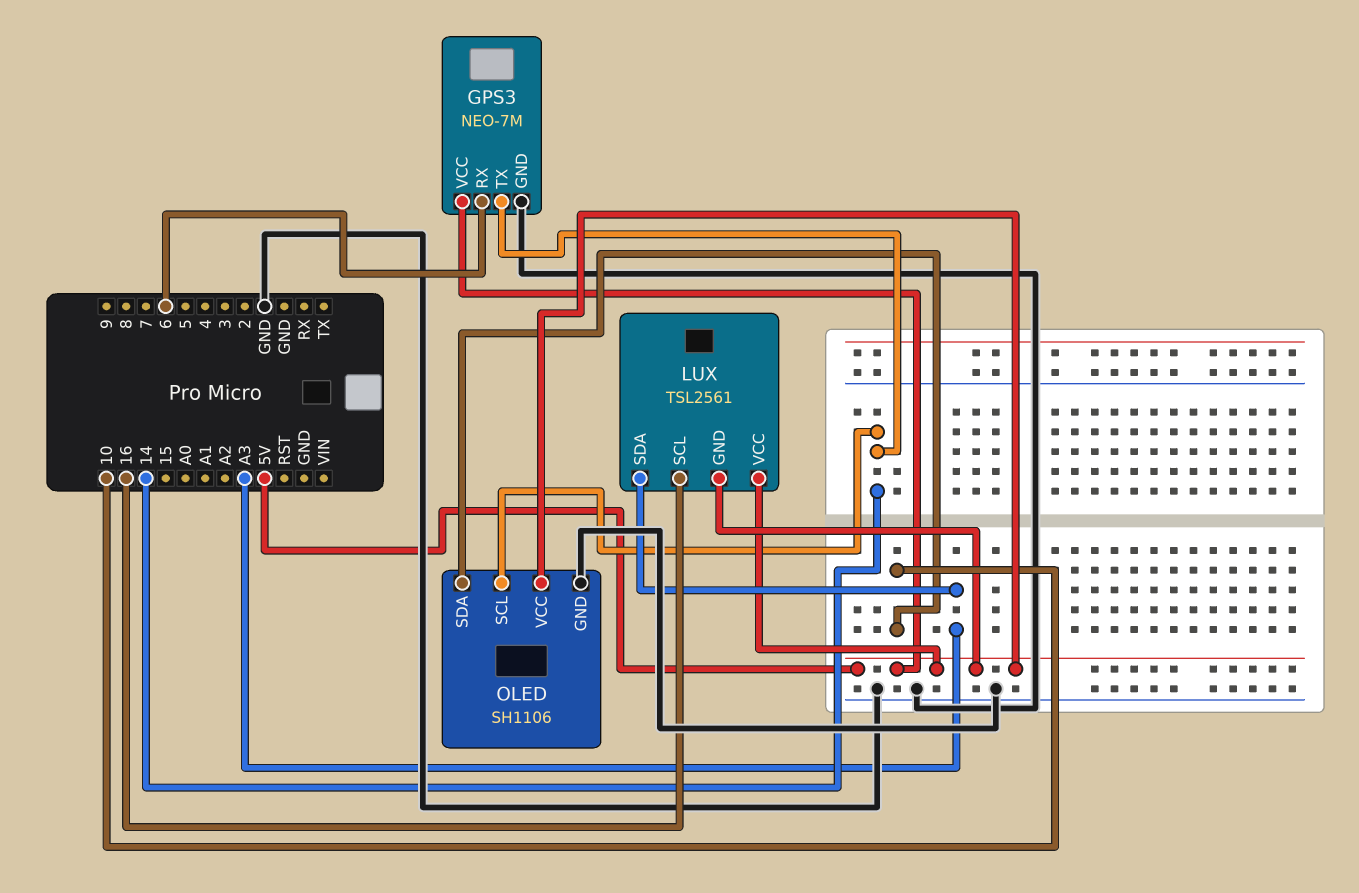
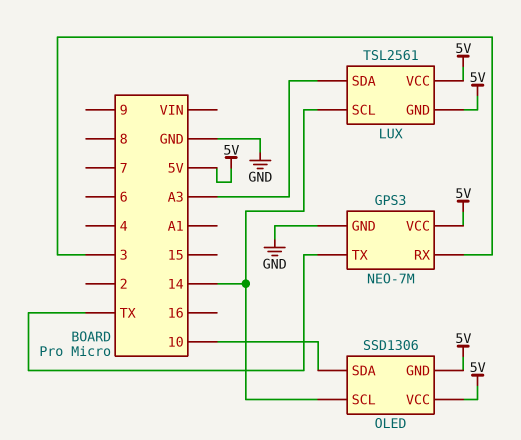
GPS3 pin RX: 6 -> 3
GPS3 pin TX: 14 -> TX
LUX pin SCL: 16 -> 14
OLED: SH1106 -> SSD1306
OLED pin GND: GND -> 5V

